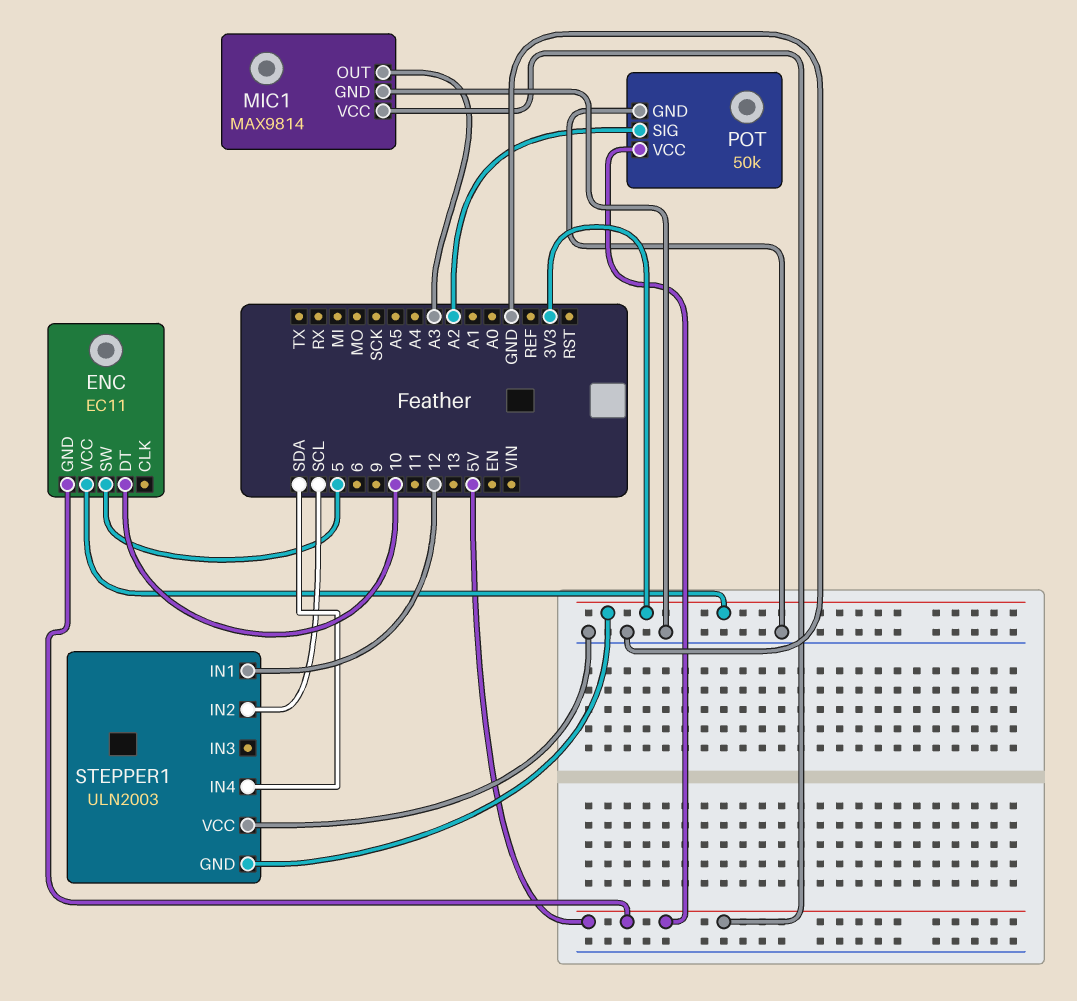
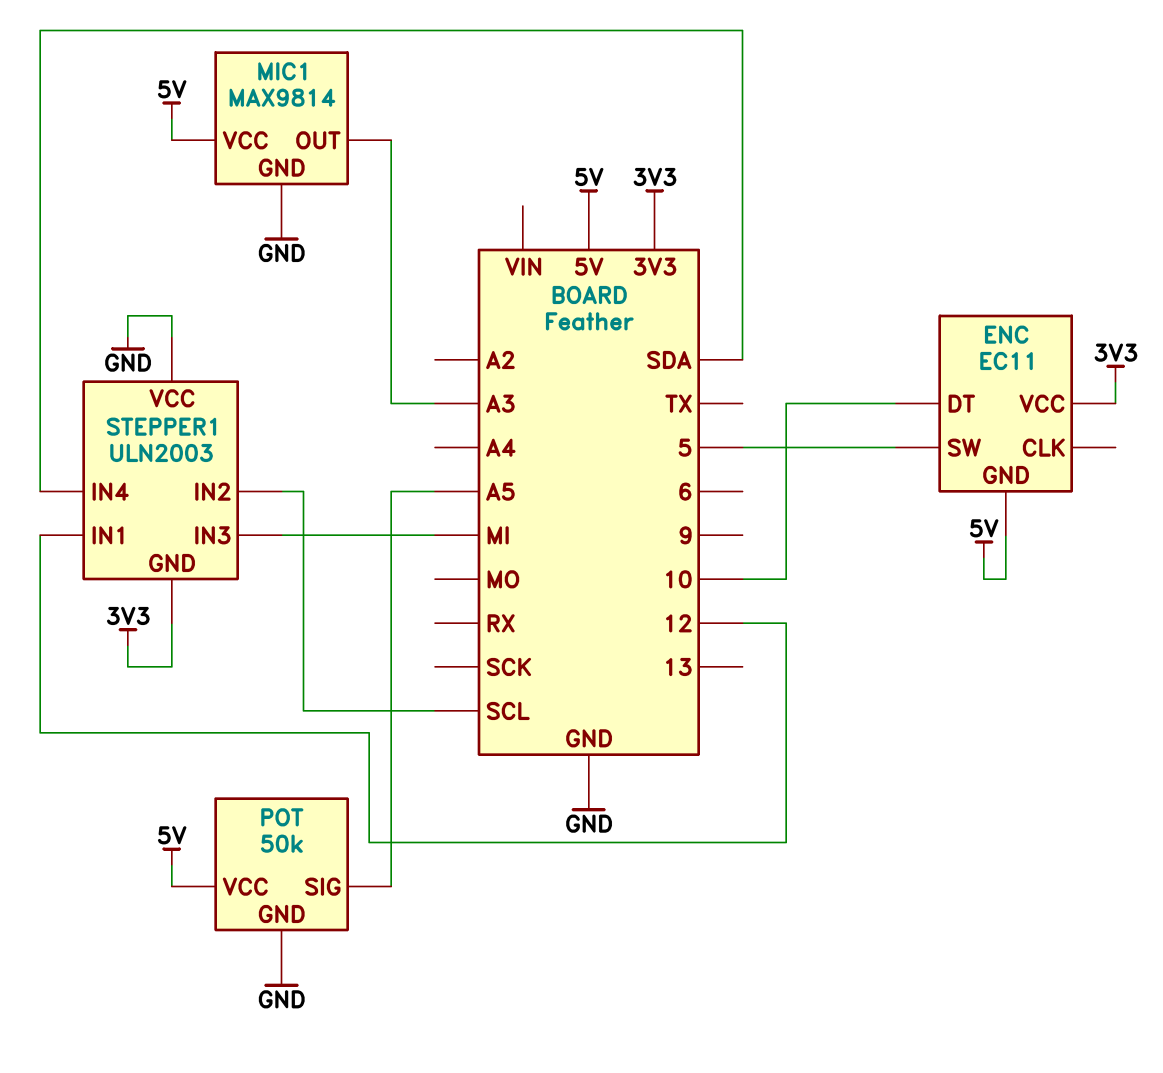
POT pin SIG: A2 -> A5
STEPPER1 pin IN3: none -> MI

